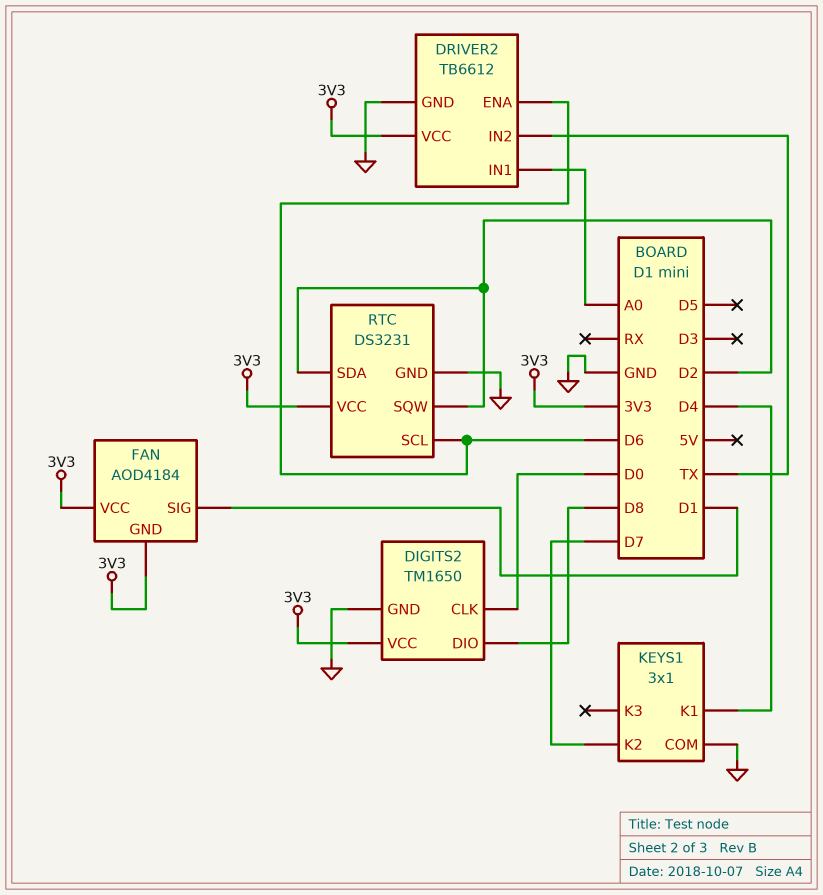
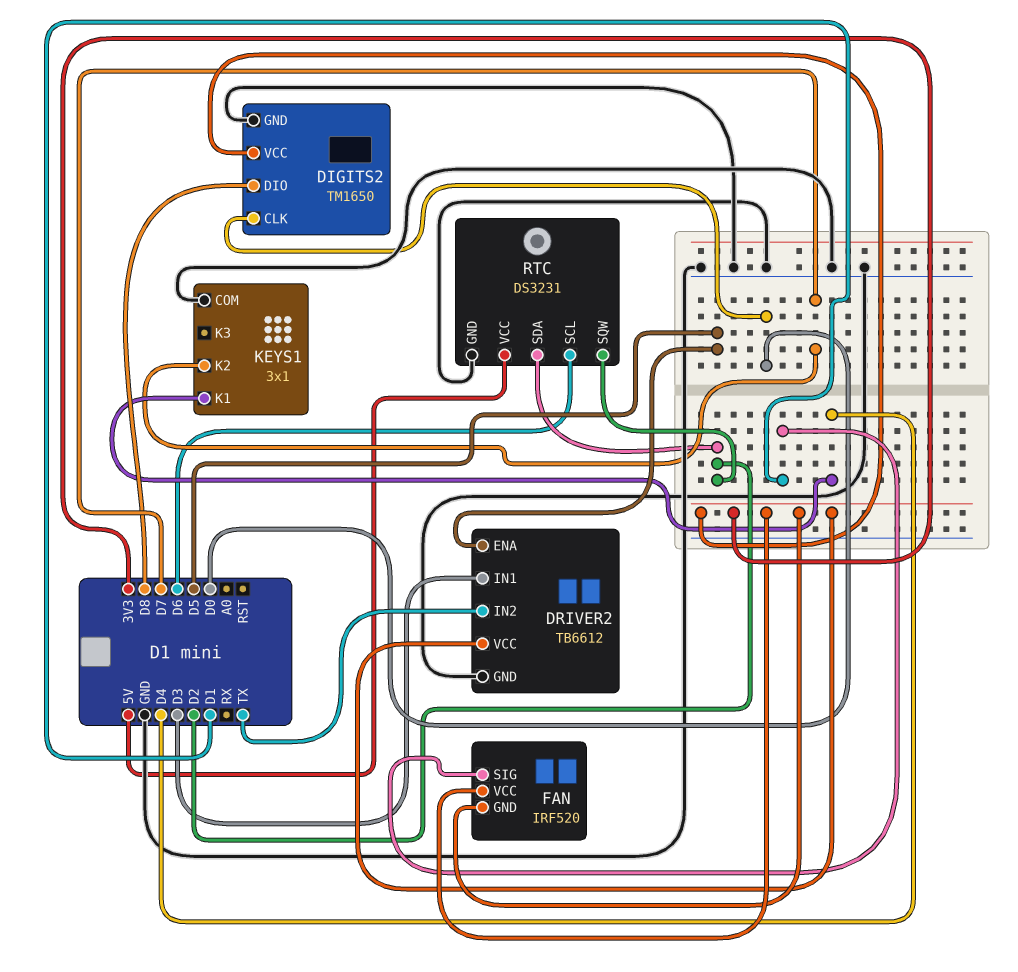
DRIVER2 pin ENA: D6 -> D5
DRIVER2 pin IN1: A0 -> D3
FAN: AOD4184 -> IRF520
RTC pin VCC: 3V3 -> 5V

